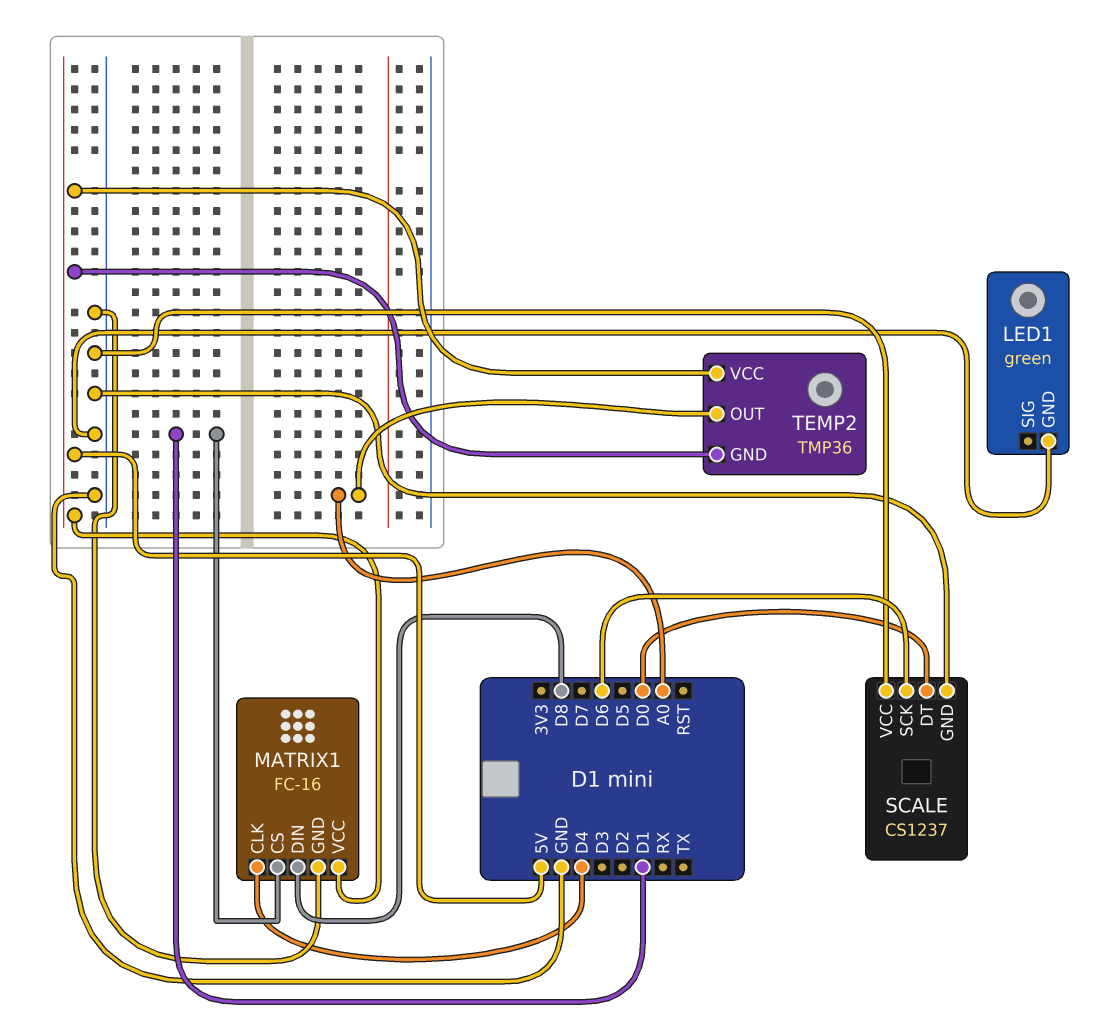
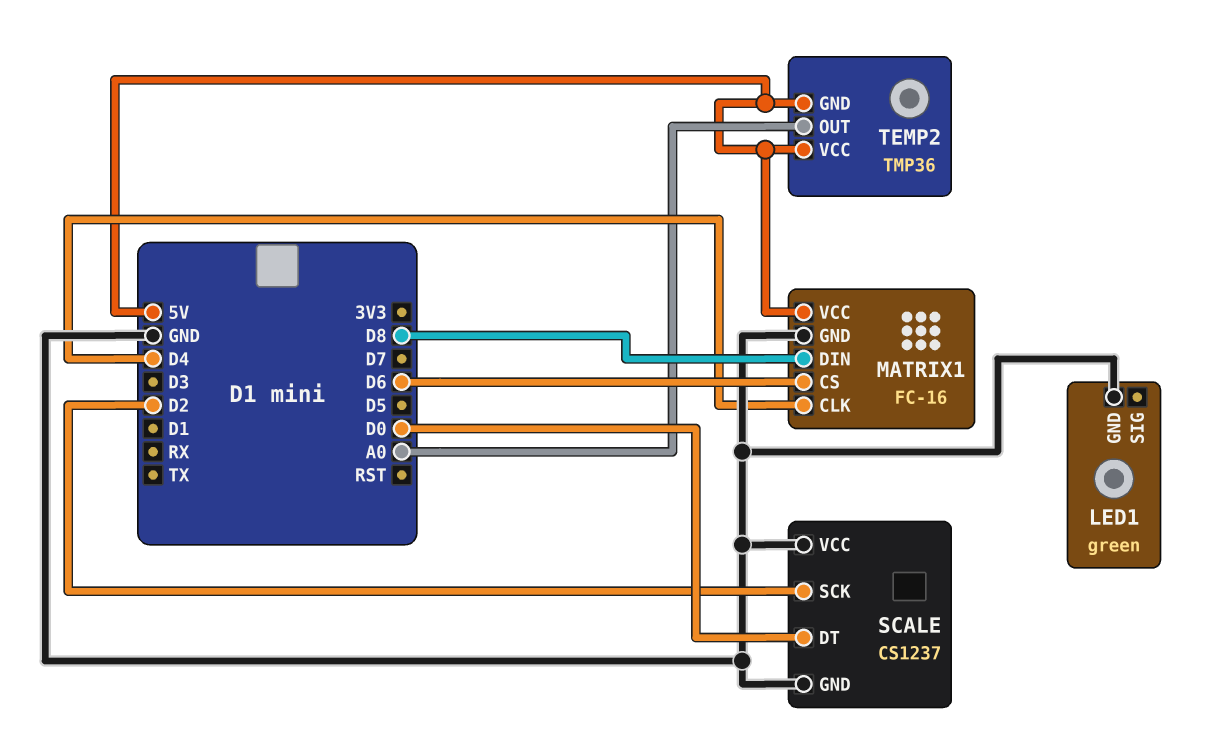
MATRIX1 pin CS: D1 -> D6
SCALE pin SCK: D6 -> D2

